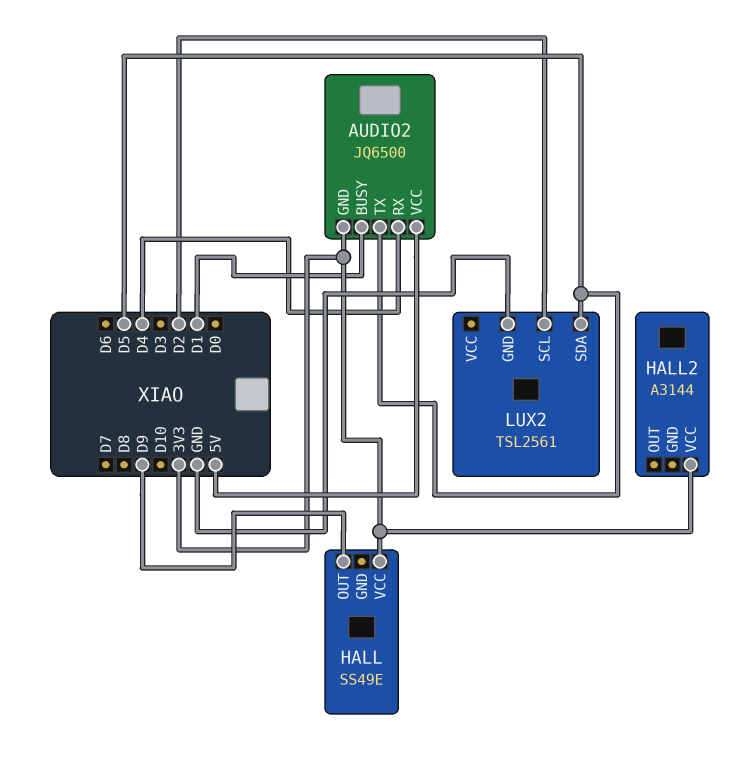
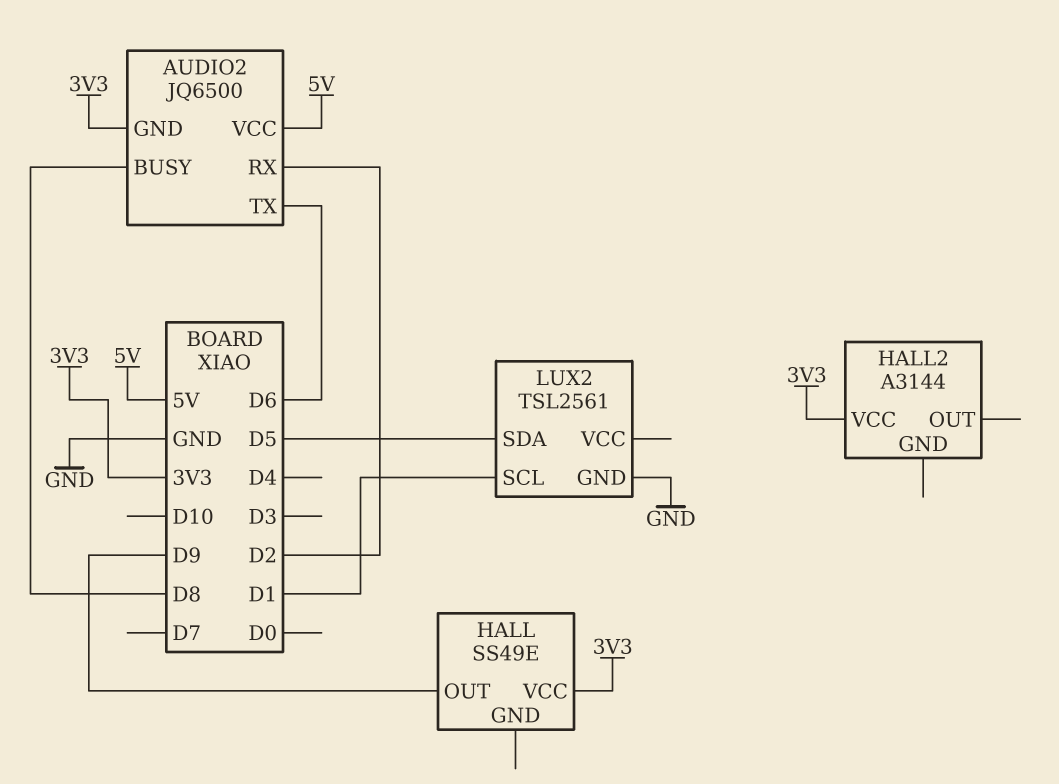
AUDIO2 pin BUSY: D1 -> D8
AUDIO2 pin RX: D4 -> D2
AUDIO2 pin TX: D5 -> D6
LUX2 pin SCL: D2 -> D1

